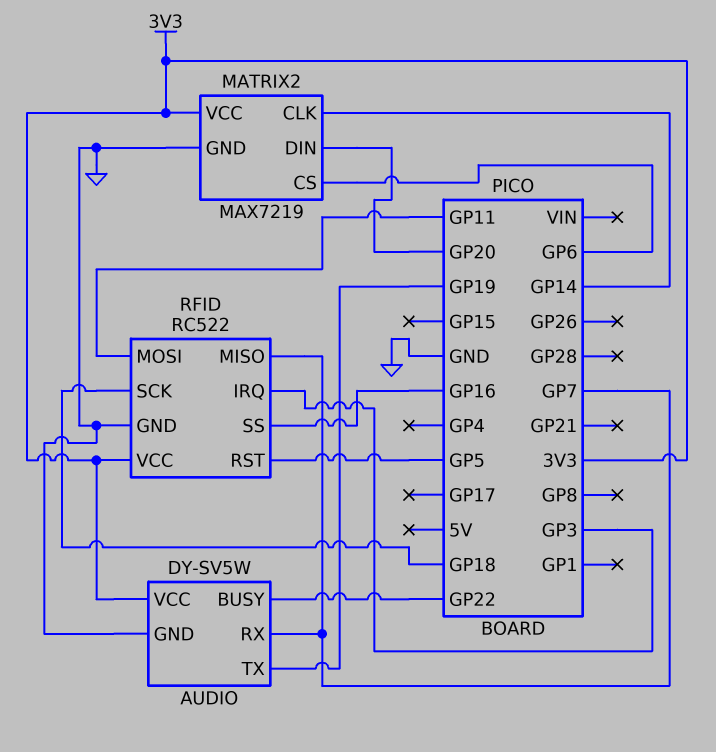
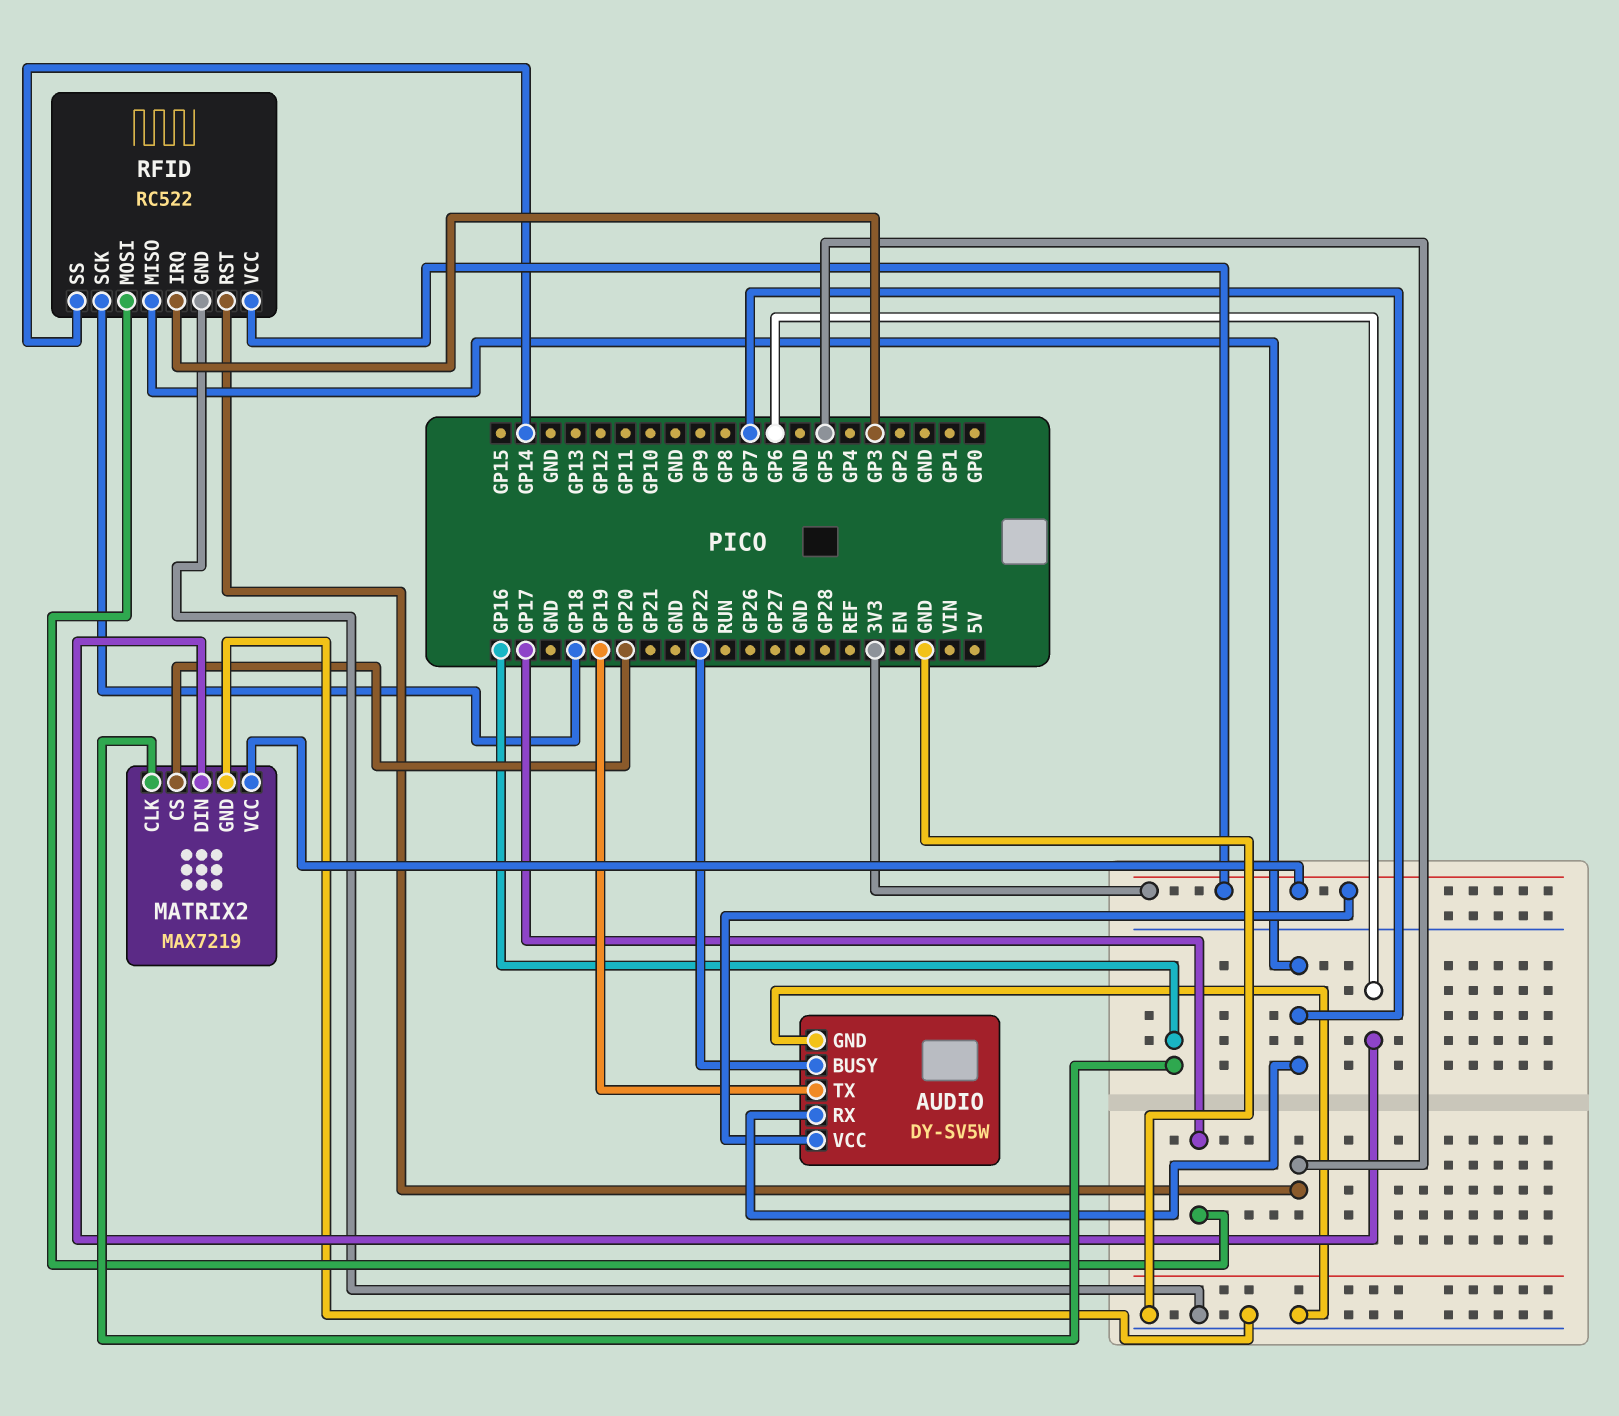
MATRIX2 pin CLK: GP14 -> GP16
MATRIX2 pin CS: GP6 -> GP20
MATRIX2 pin DIN: GP20 -> GP6
RFID pin MOSI: GP11 -> GP17
RFID pin SS: GP16 -> GP14

